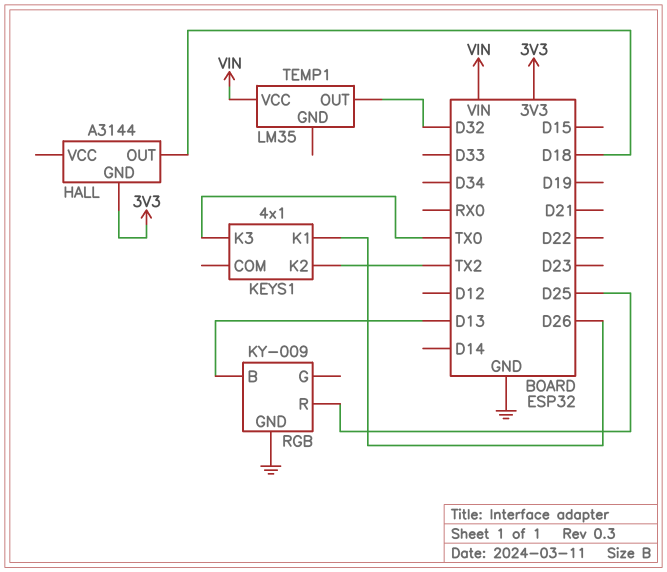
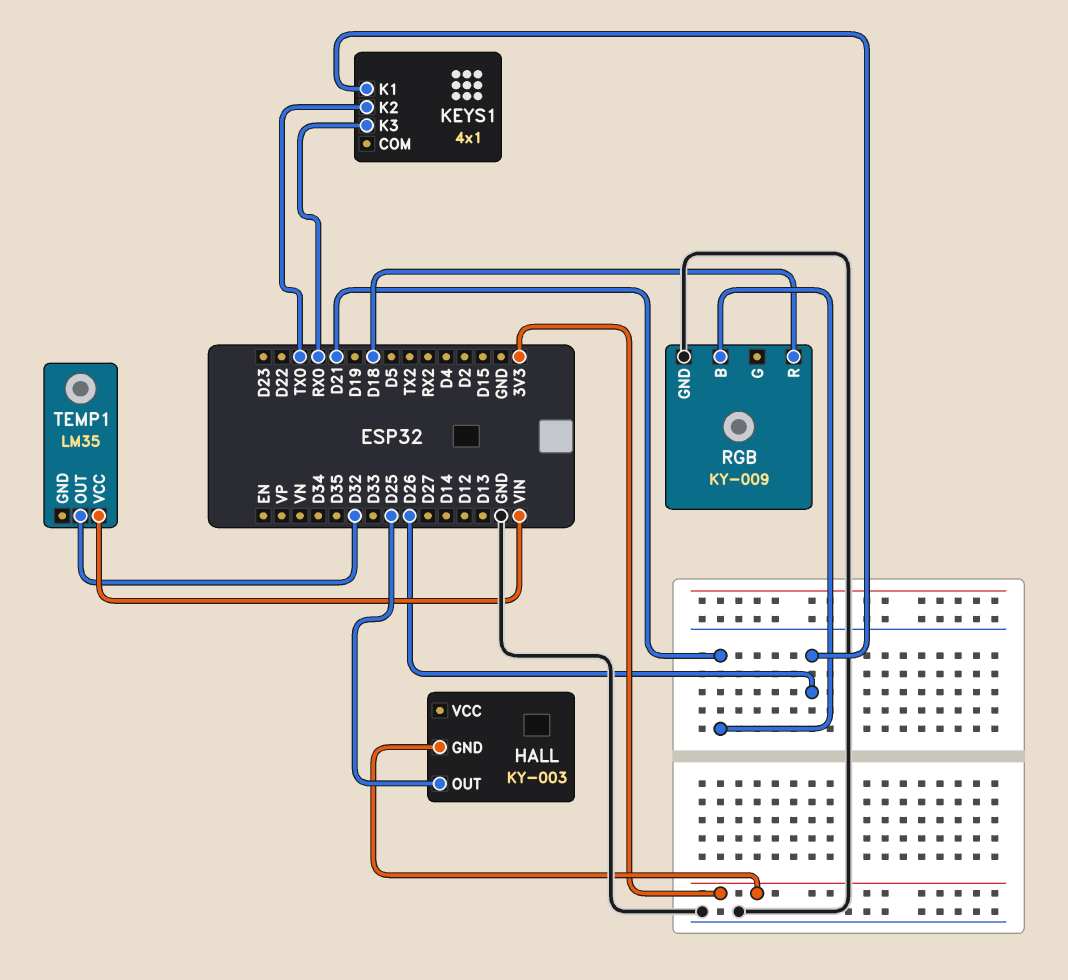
HALL: A3144 -> KY-003
HALL pin OUT: D18 -> D25
KEYS1 pin K2: TX2 -> TX0
KEYS1 pin K3: TX0 -> RX0
RGB pin B: D13 -> D21
RGB pin R: D25 -> D18

